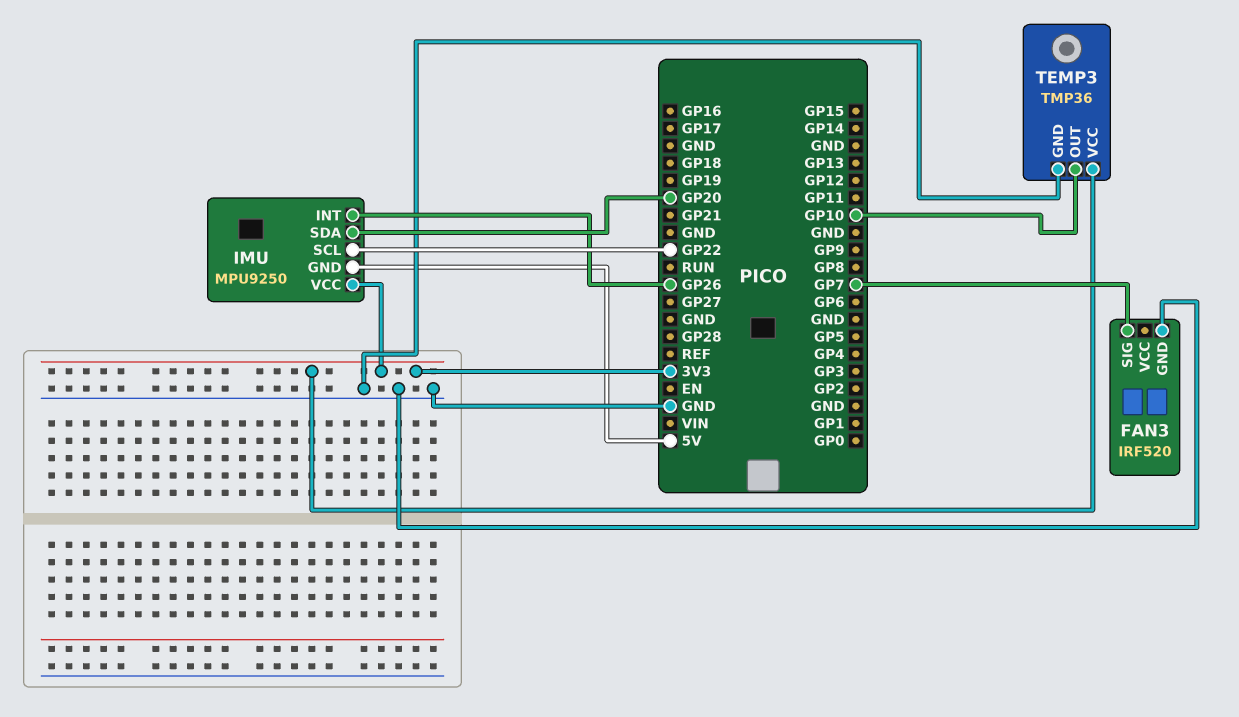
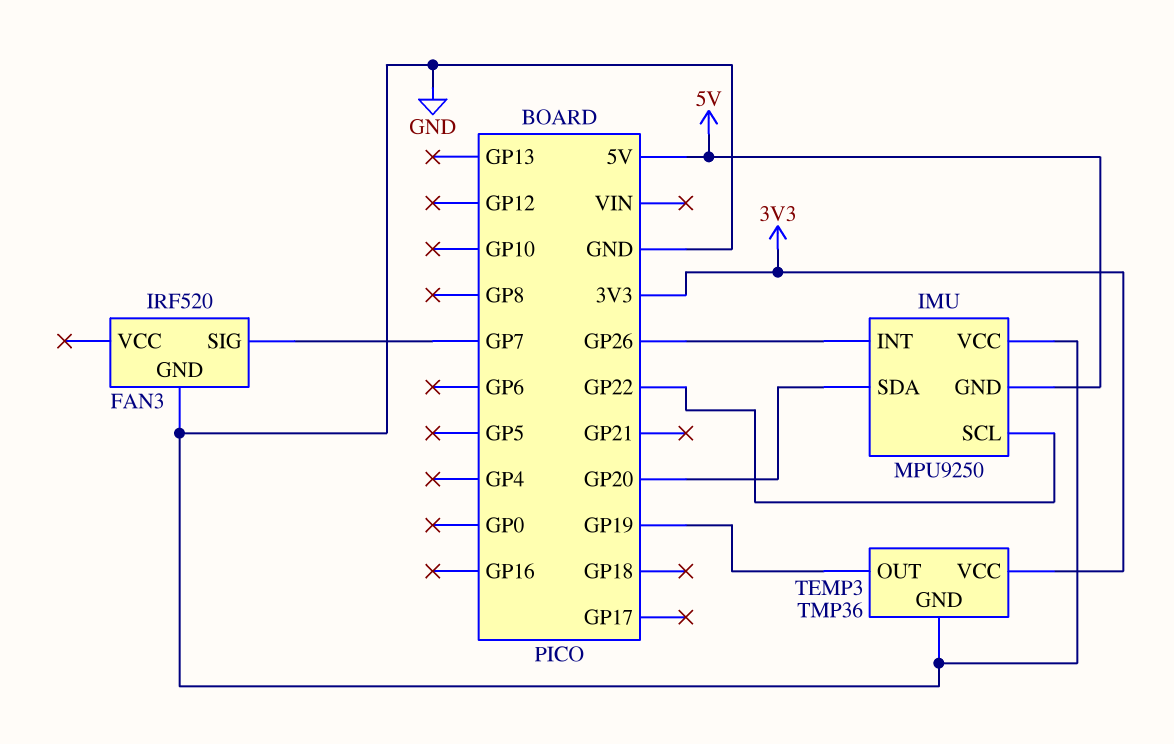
IMU pin VCC: 3V3 -> GND
TEMP3 pin OUT: GP10 -> GP19

